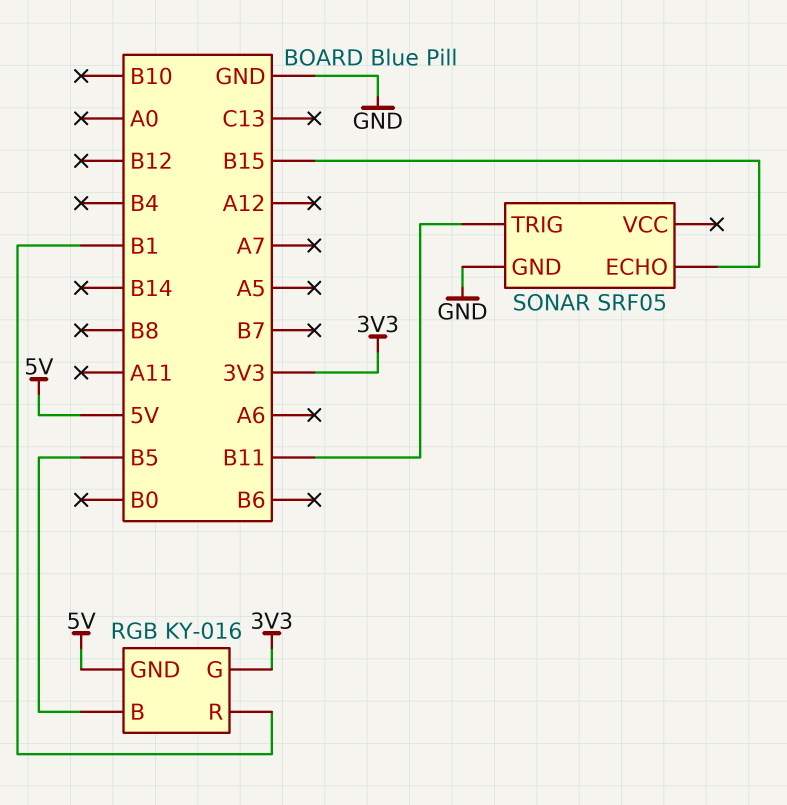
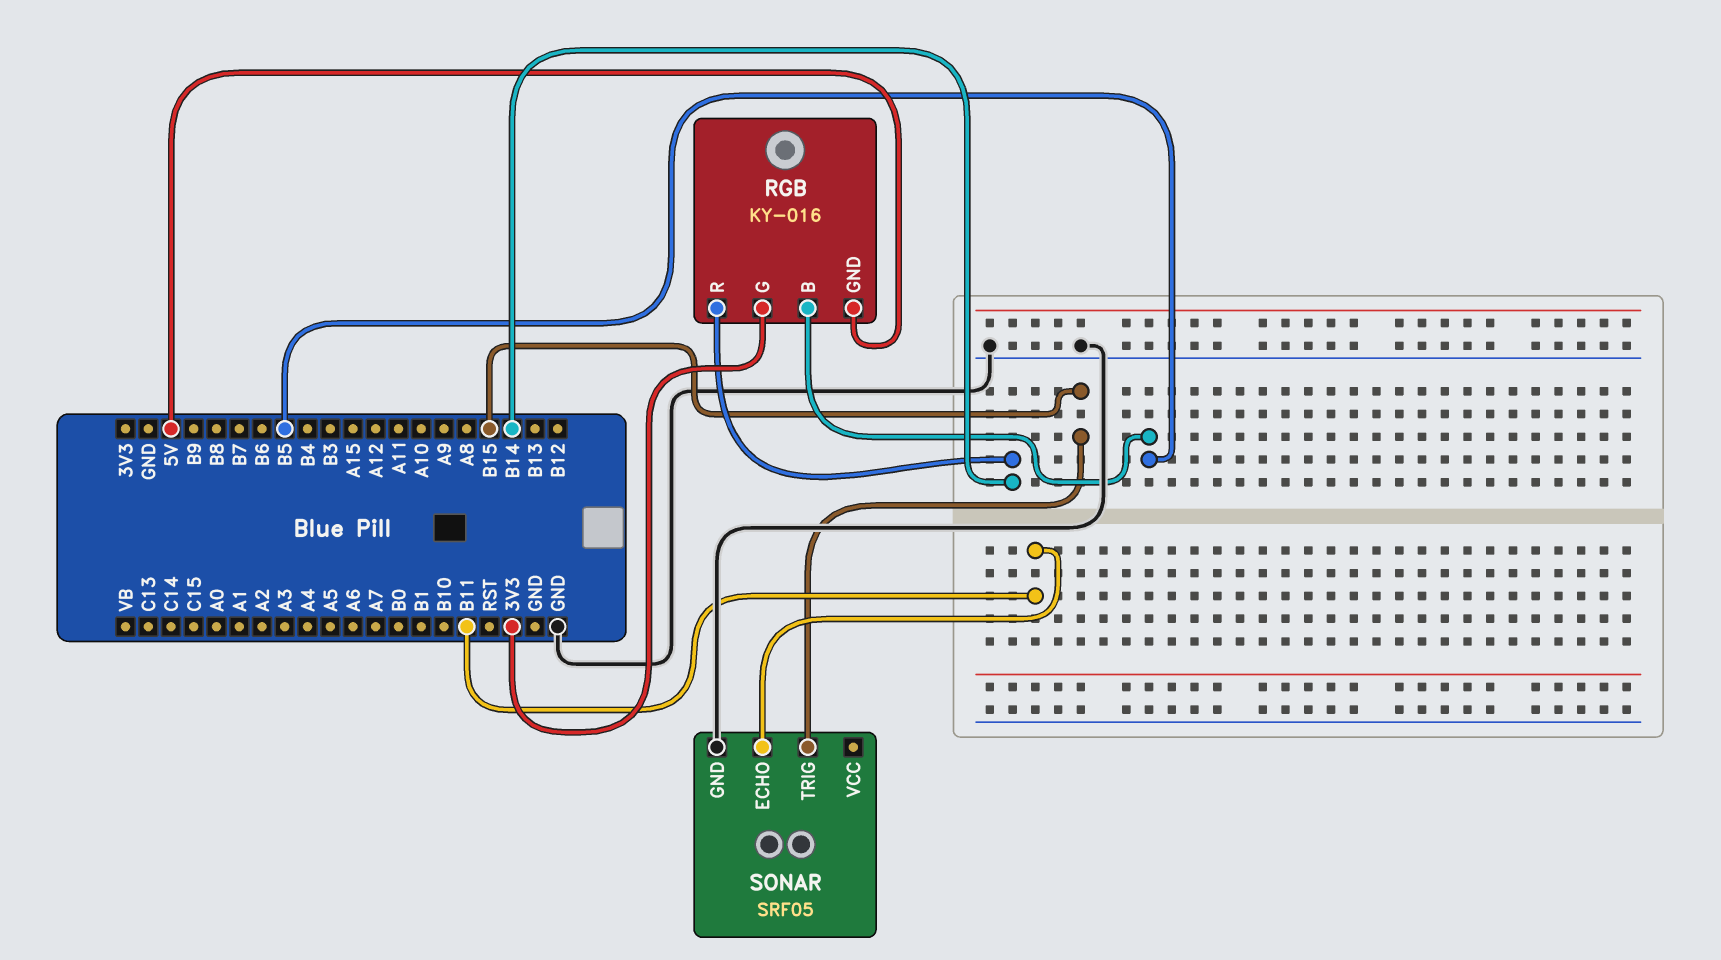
RGB pin R: B1 -> B14
SONAR pin ECHO: B15 -> B11
SONAR pin TRIG: B11 -> B15

